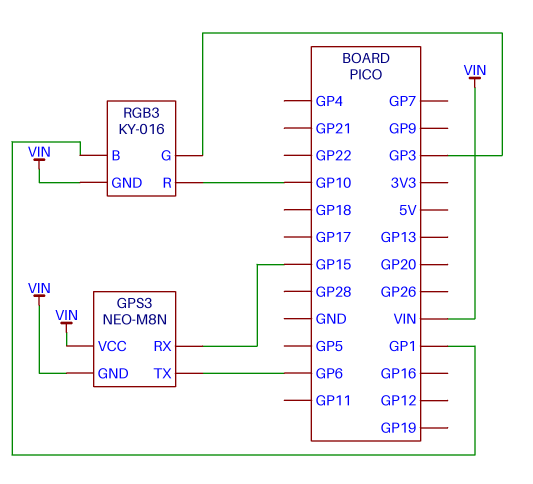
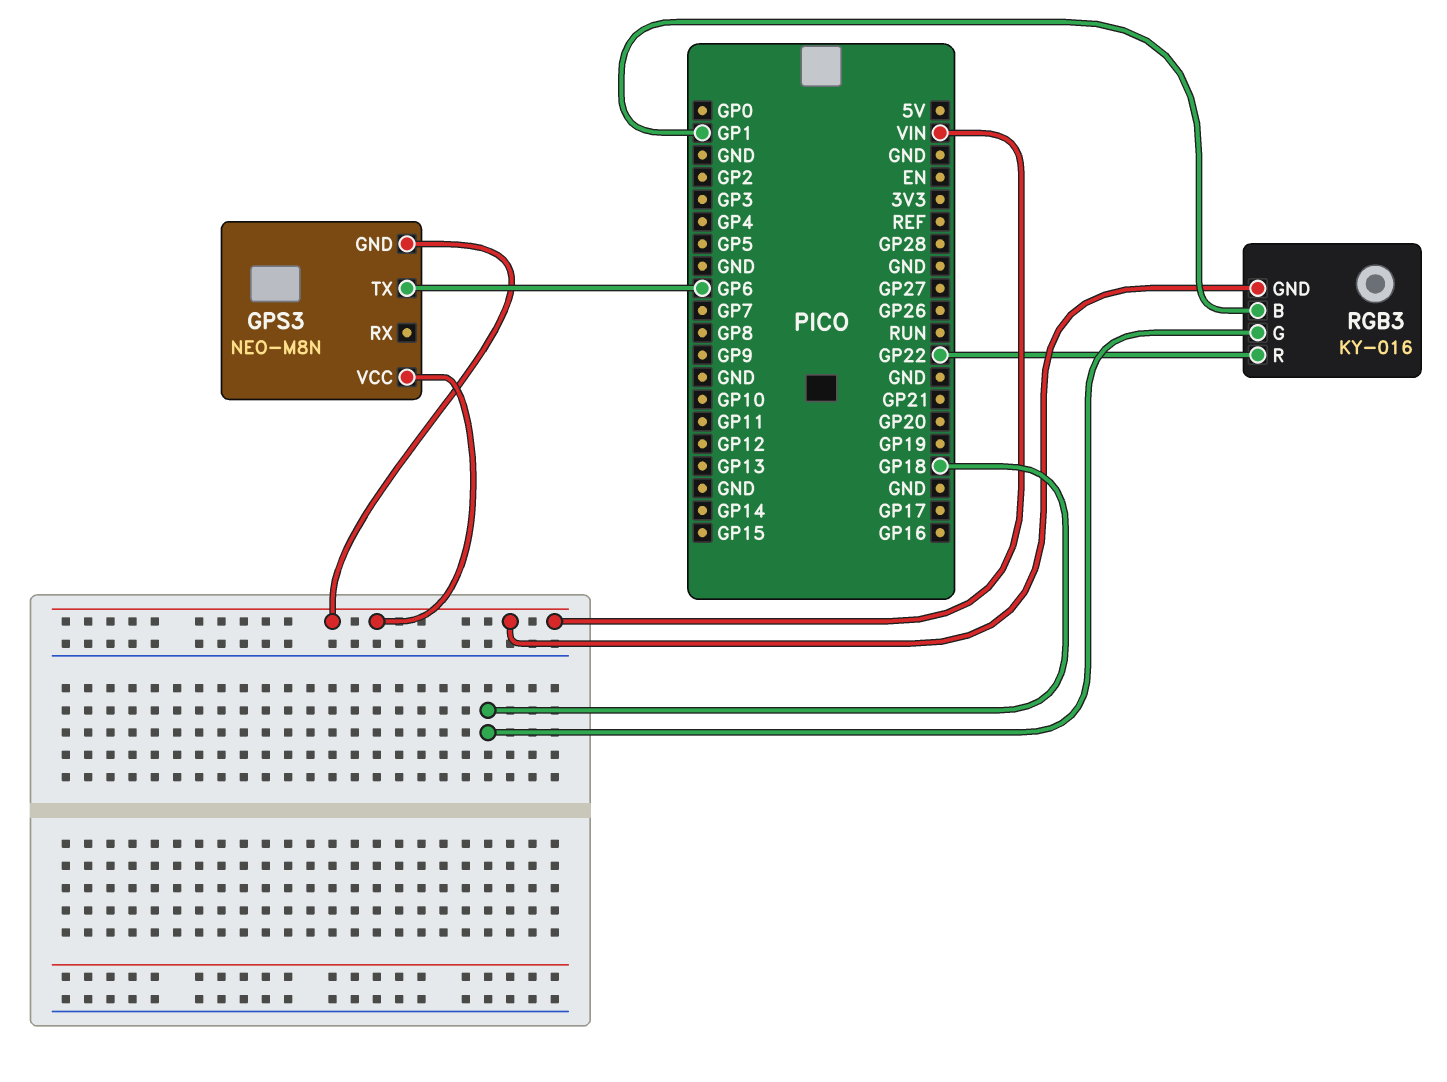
GPS3 pin RX: GP15 -> none
RGB3 pin G: GP3 -> GP18
RGB3 pin R: GP10 -> GP22

